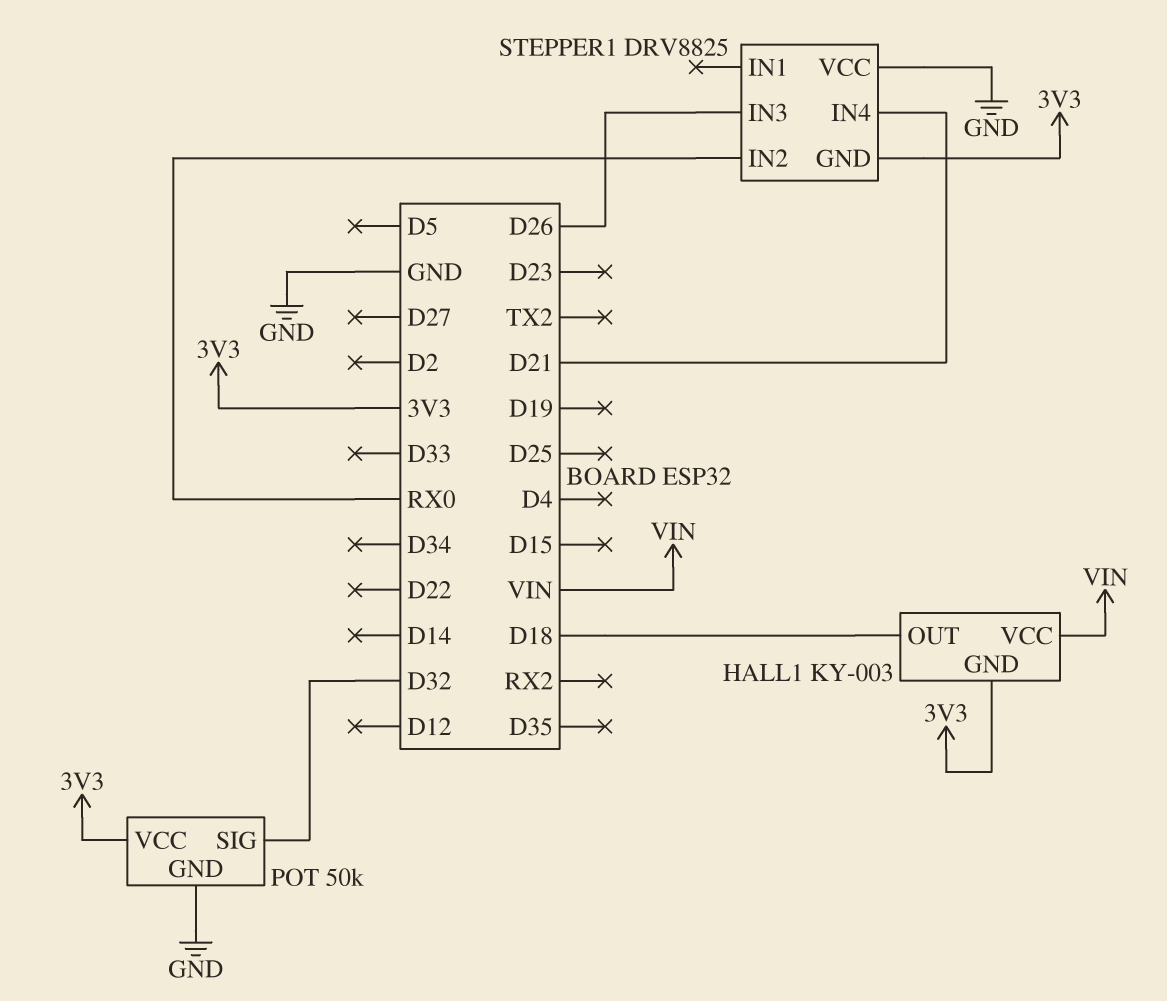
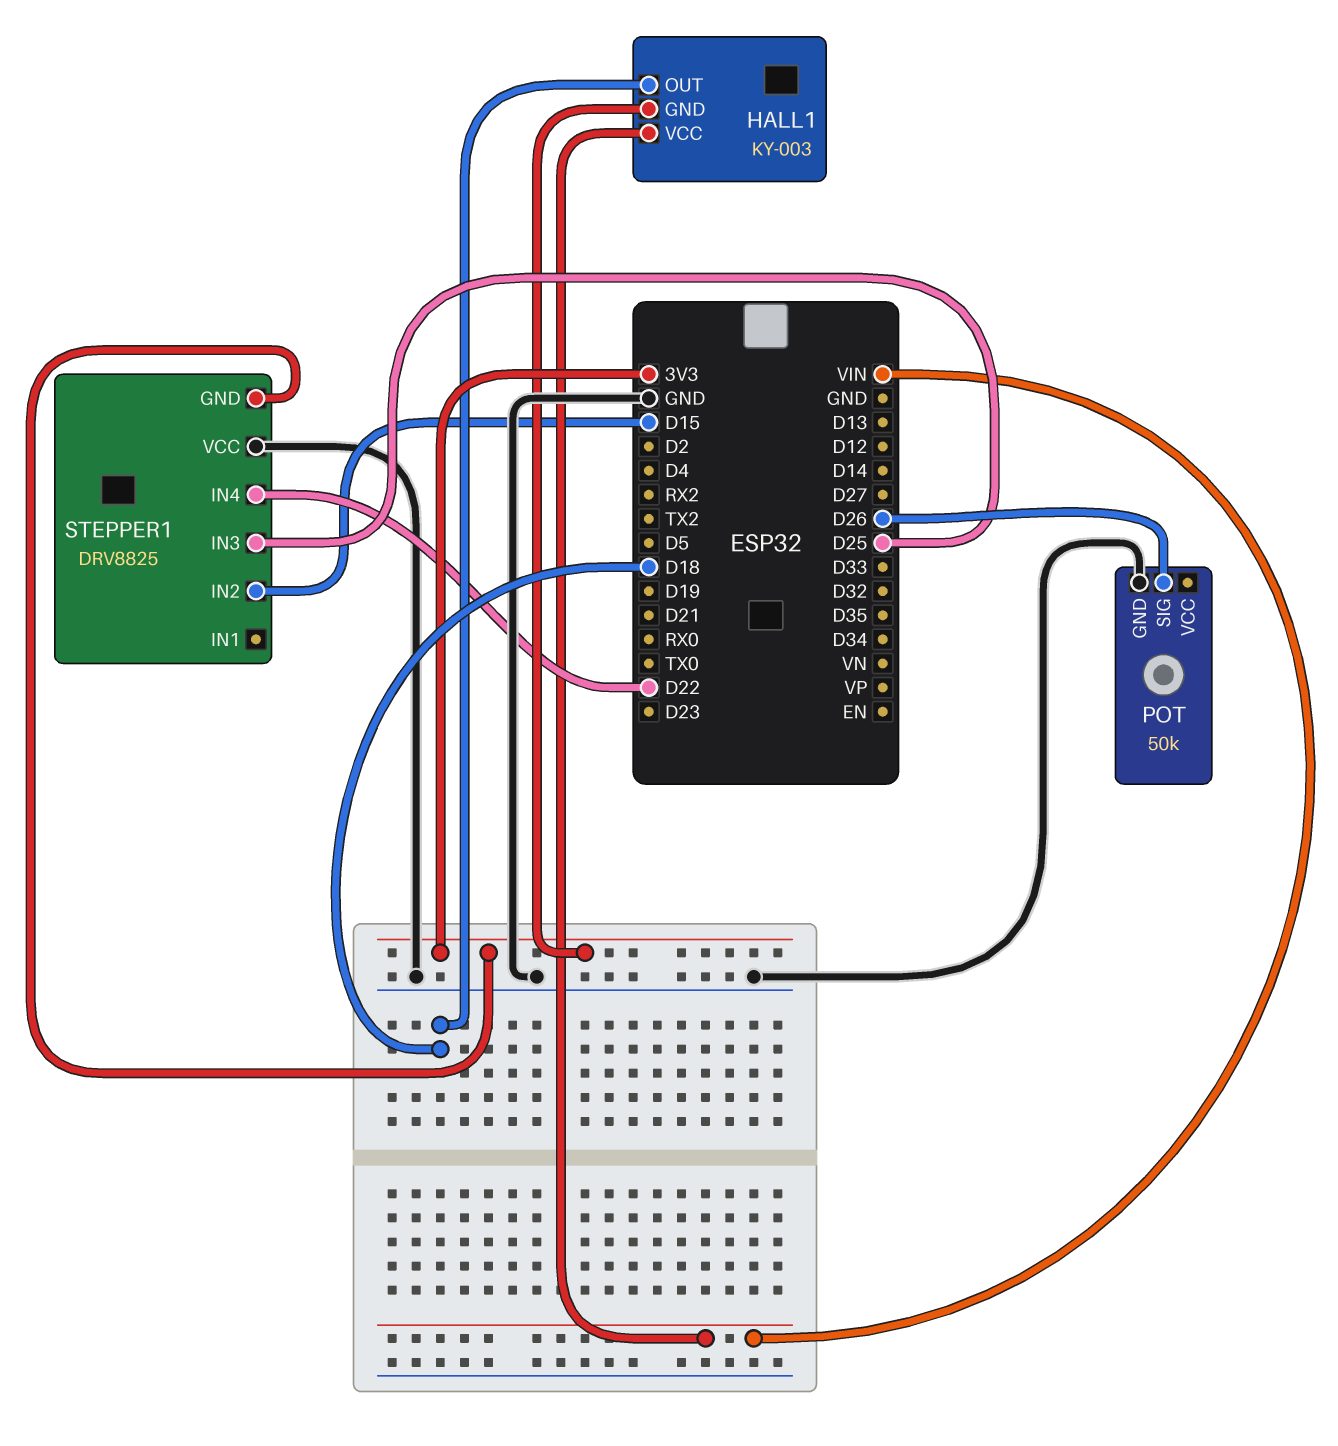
POT pin SIG: D32 -> D26
POT pin VCC: 3V3 -> none
STEPPER1 pin IN2: RX0 -> D15
STEPPER1 pin IN3: D26 -> D25
STEPPER1 pin IN4: D21 -> D22

